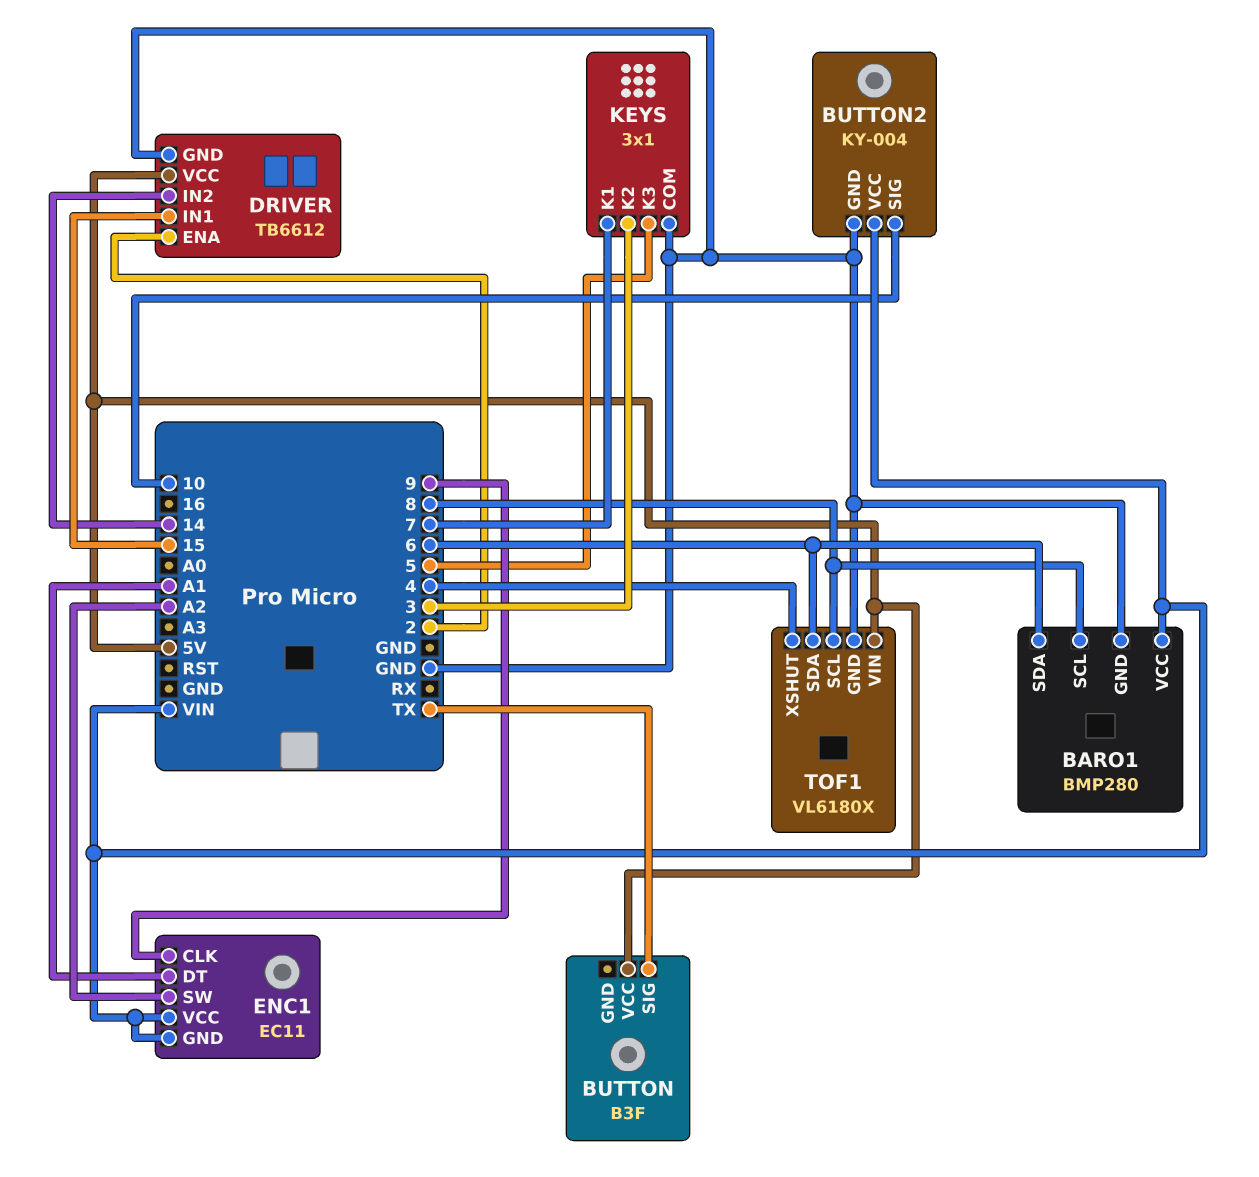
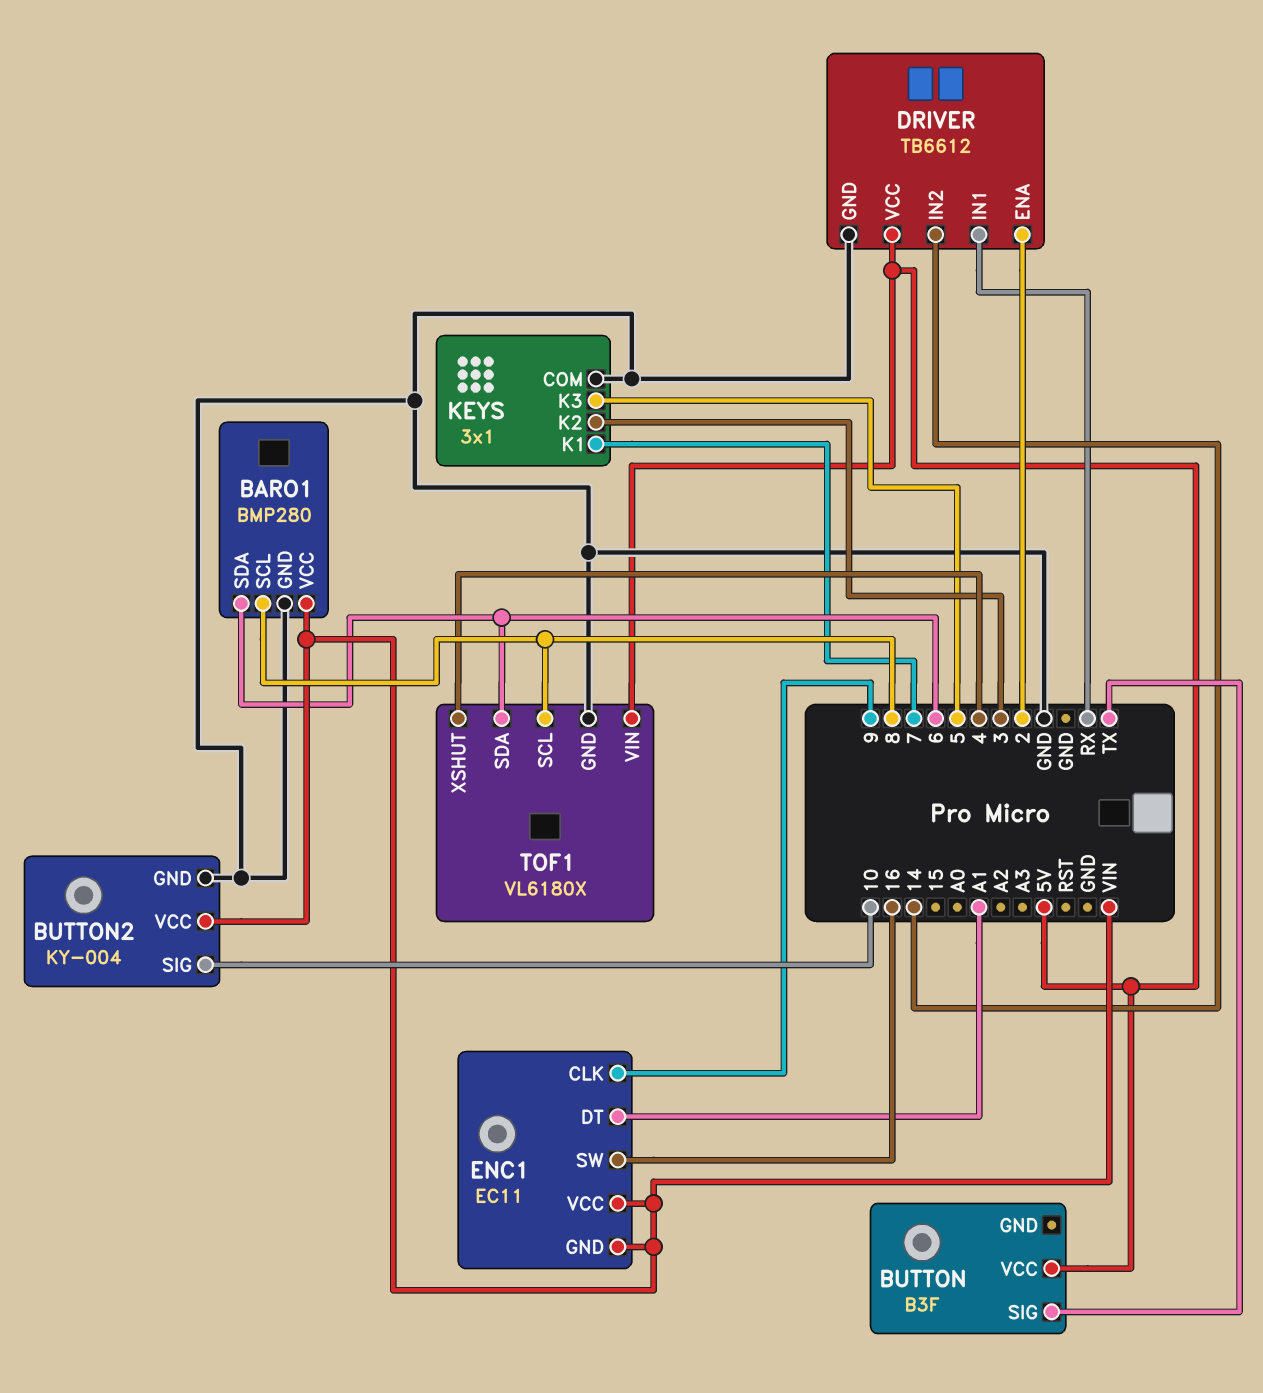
DRIVER pin IN1: 15 -> RX
ENC1 pin SW: A2 -> 16

